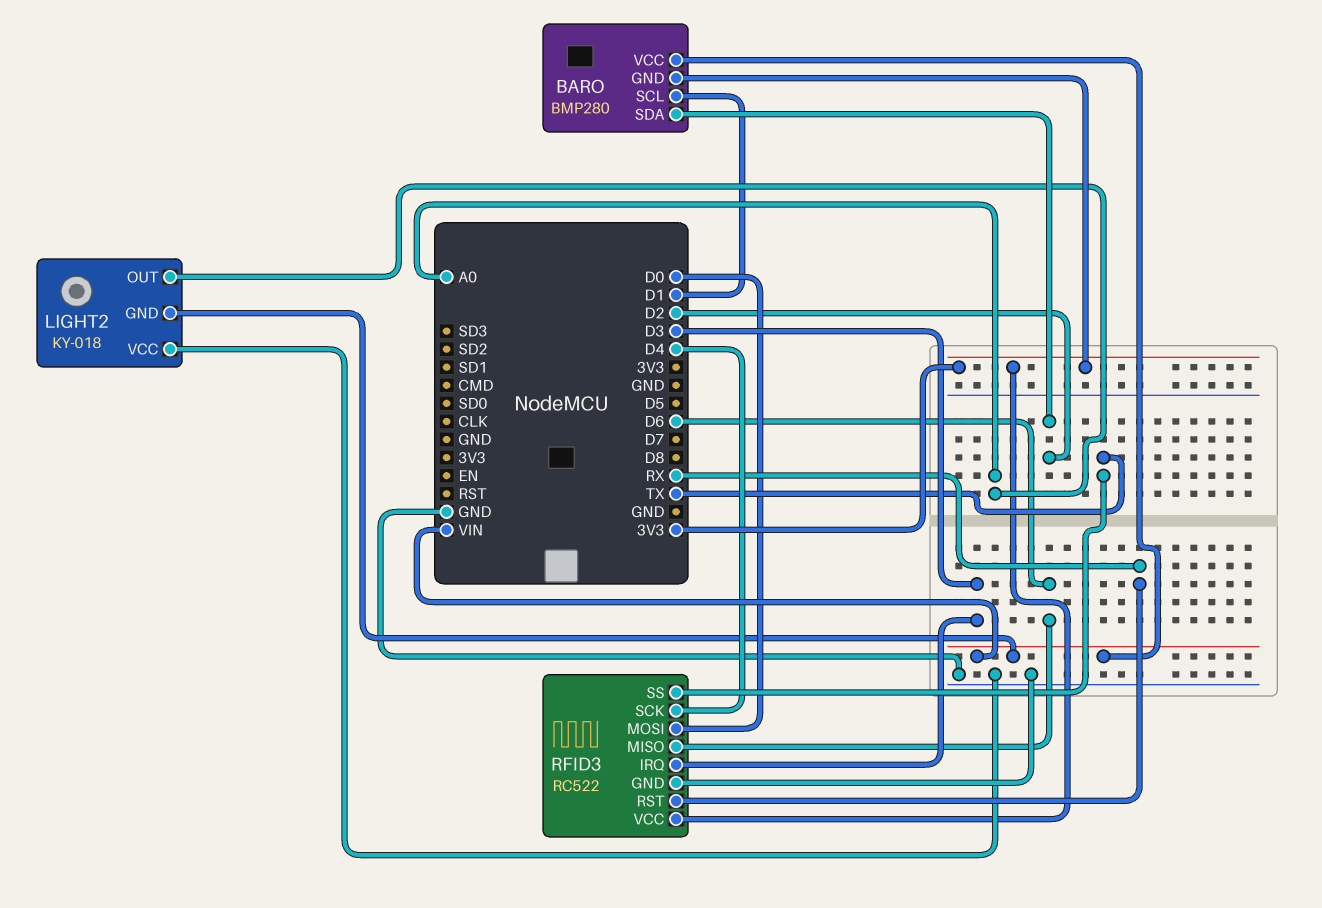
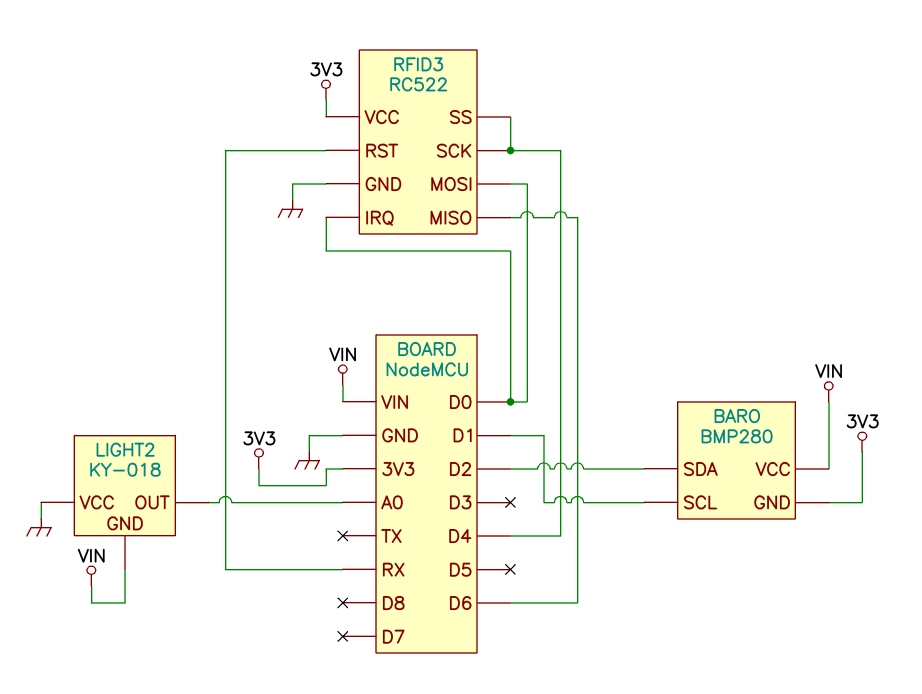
RFID3 pin IRQ: D3 -> D0
RFID3 pin SS: TX -> D4

